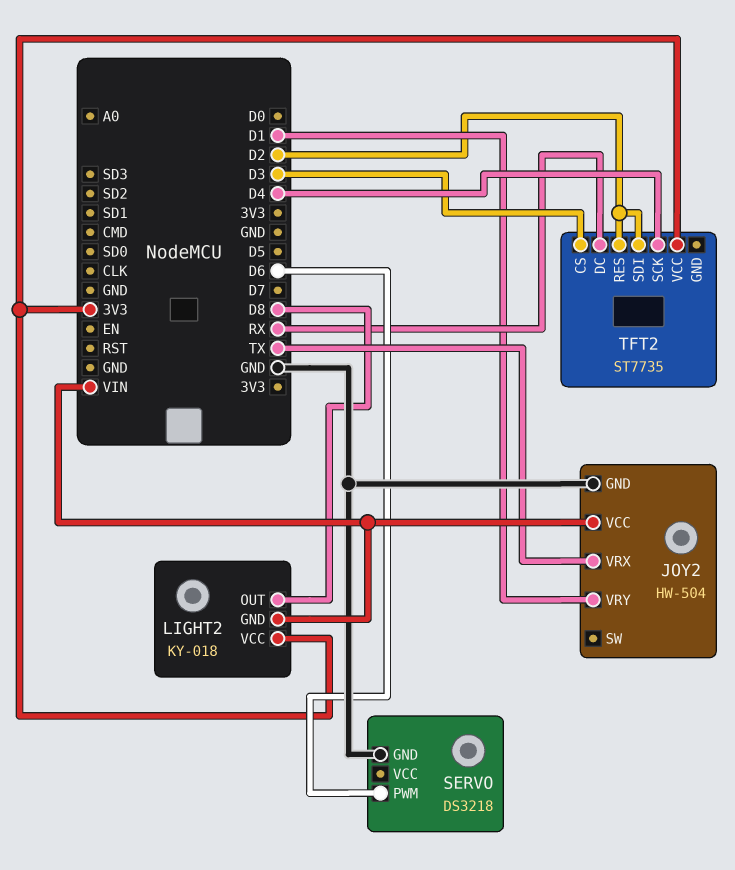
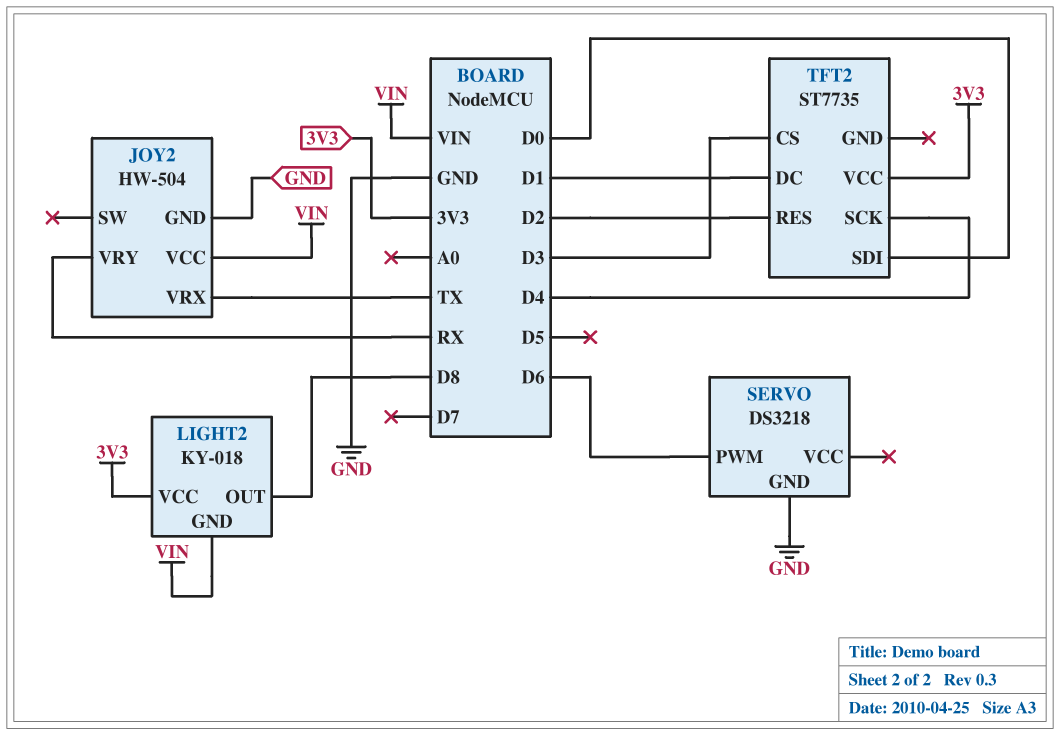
JOY2 pin VRY: D1 -> RX
TFT2 pin DC: RX -> D1
TFT2 pin SDI: D2 -> D0

